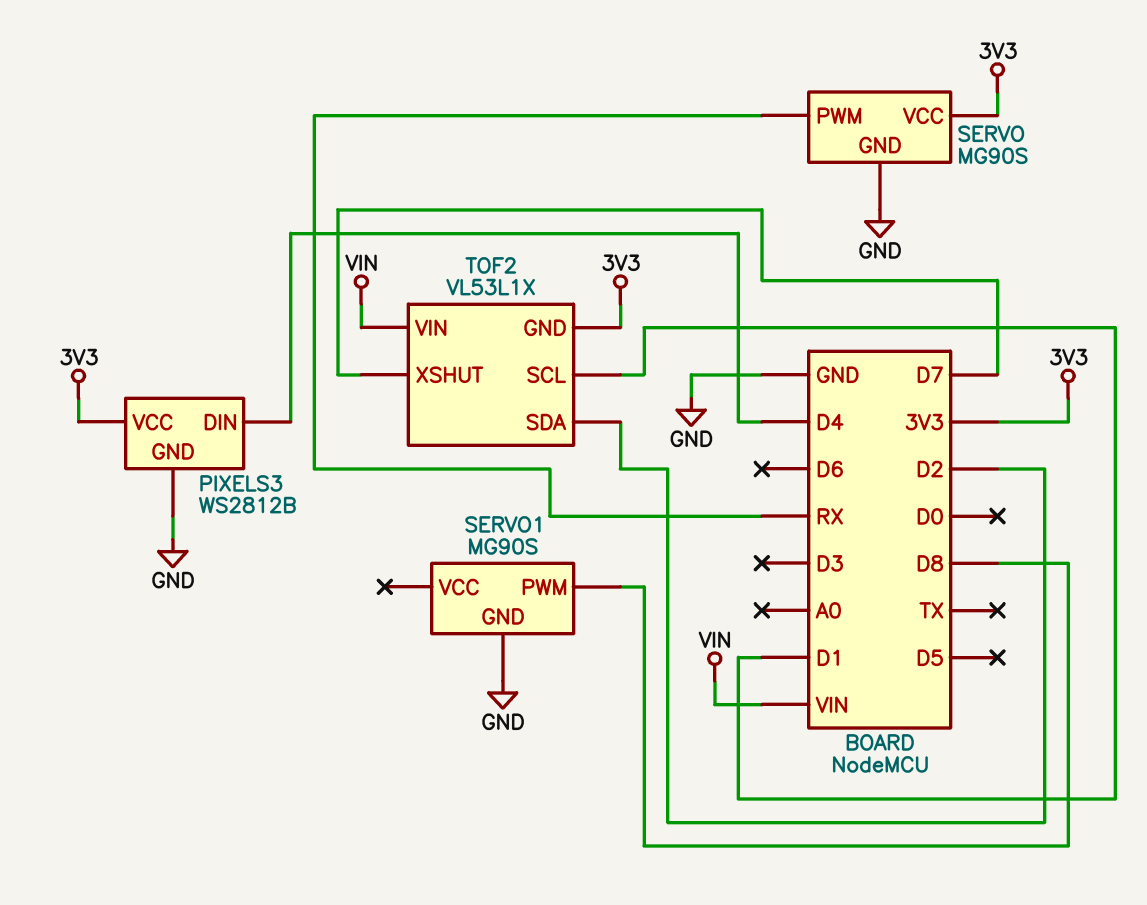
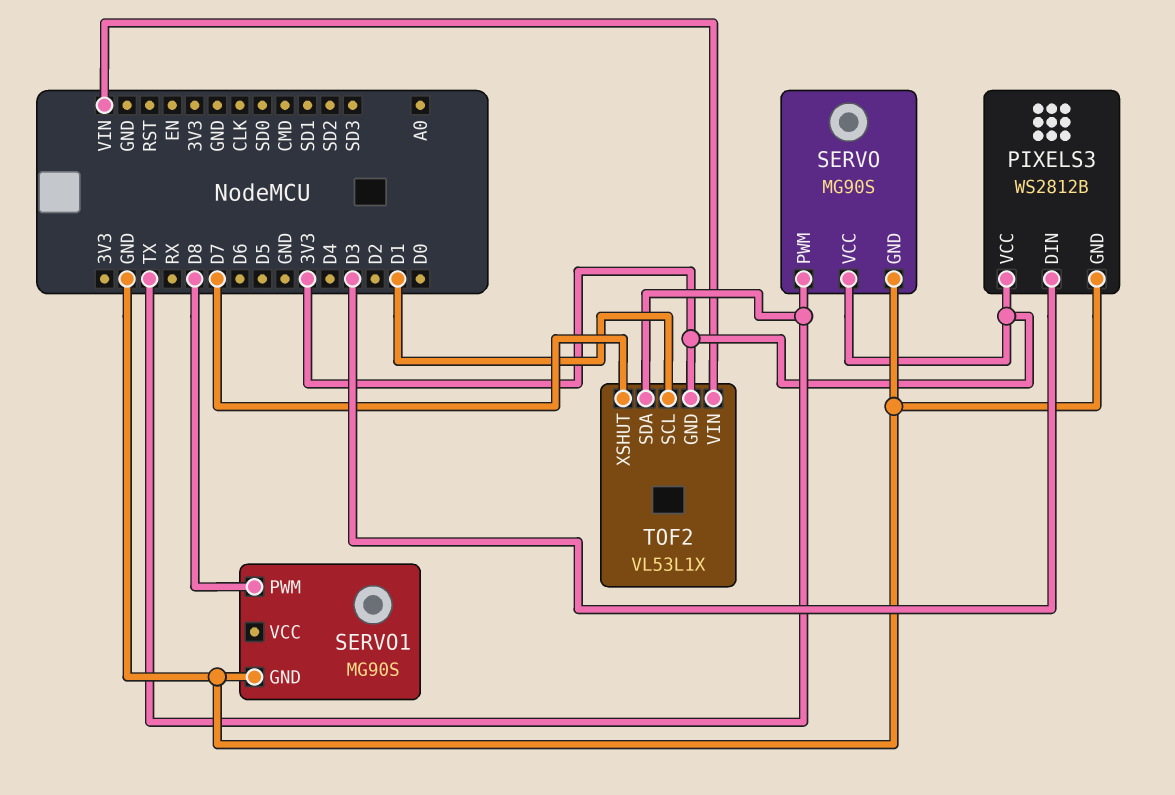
PIXELS3 pin DIN: D4 -> D3
SERVO pin PWM: RX -> TX
TOF2 pin SDA: D2 -> TX

